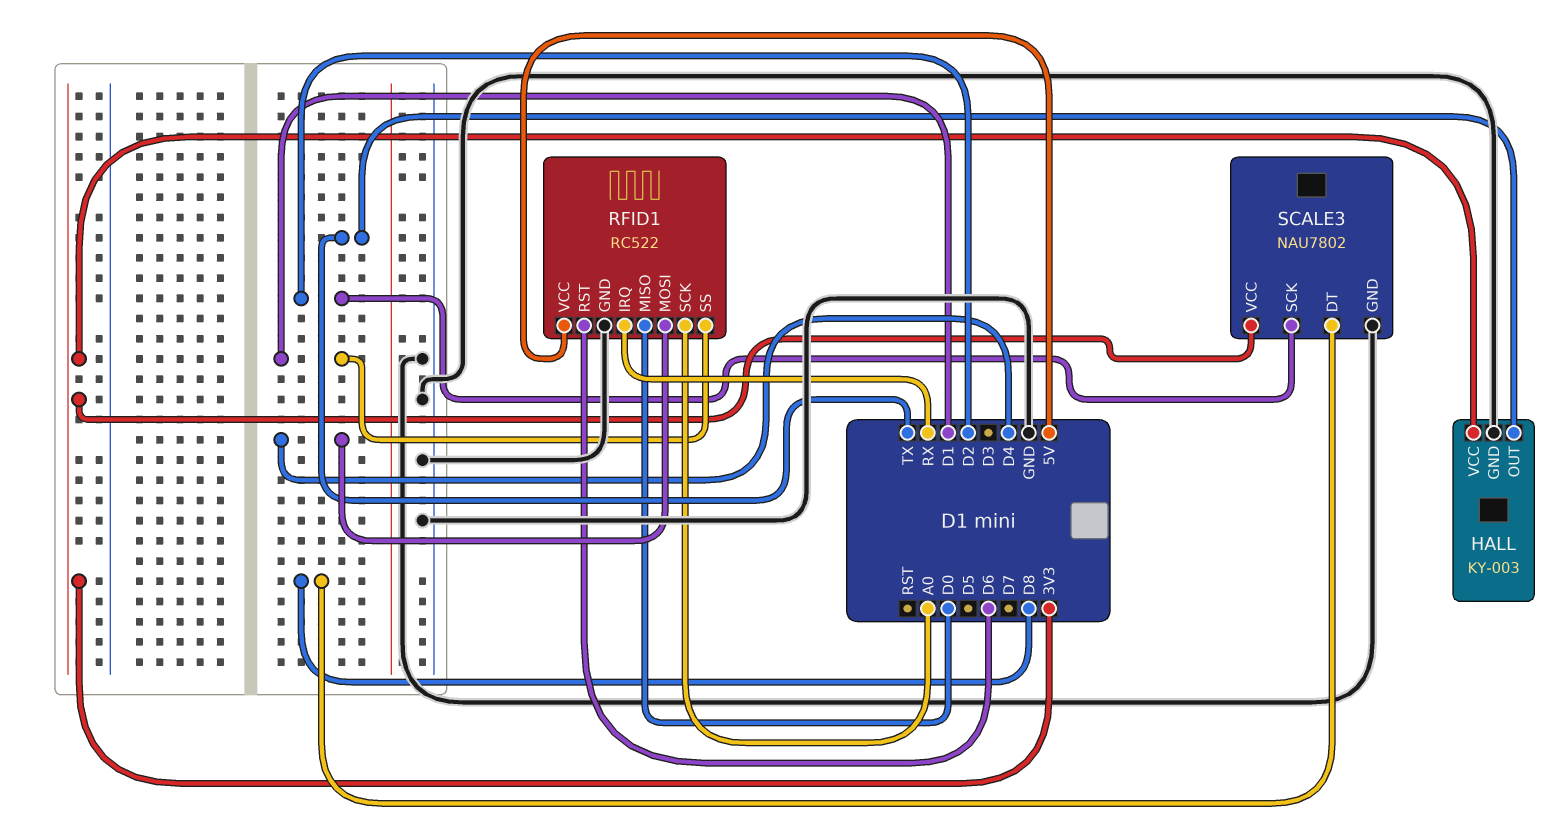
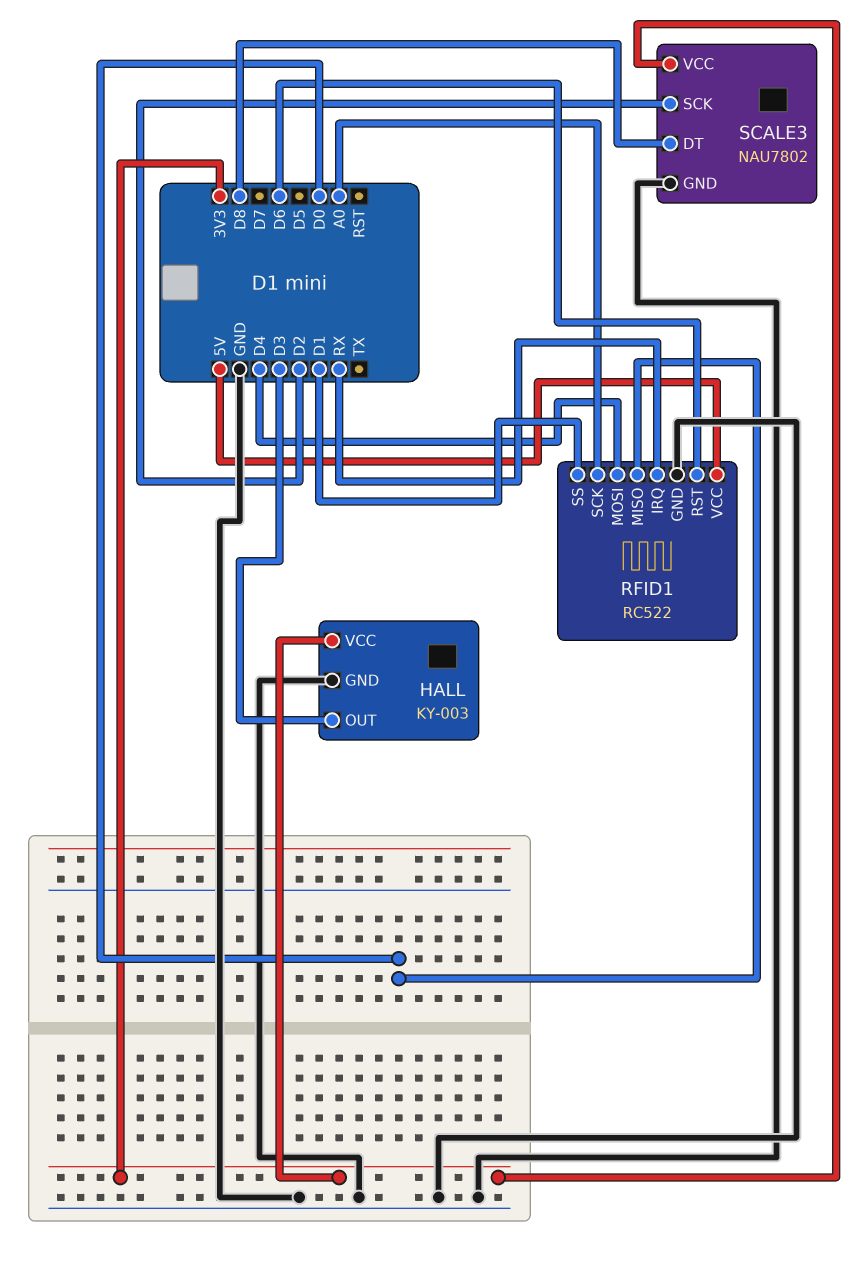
HALL pin OUT: TX -> D3

